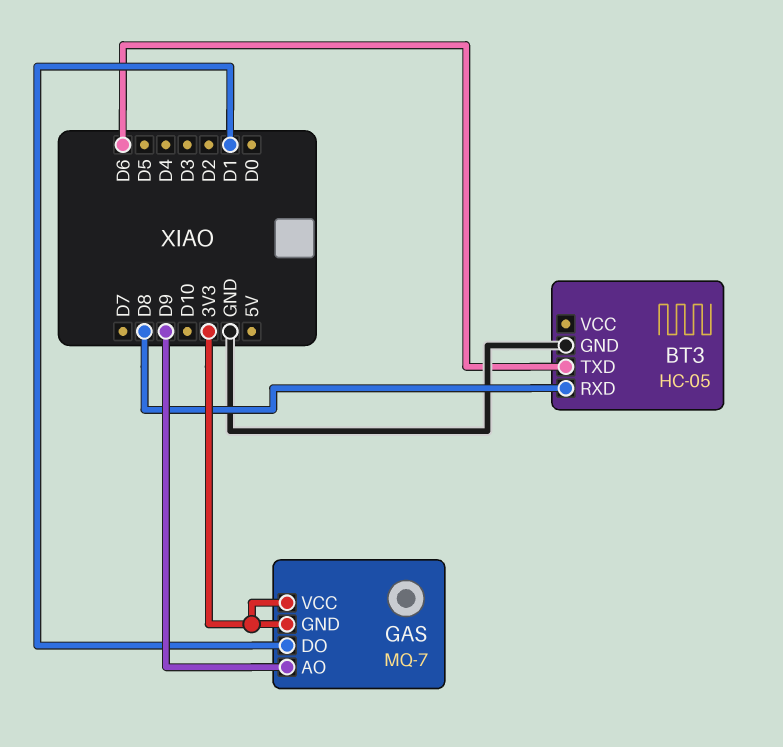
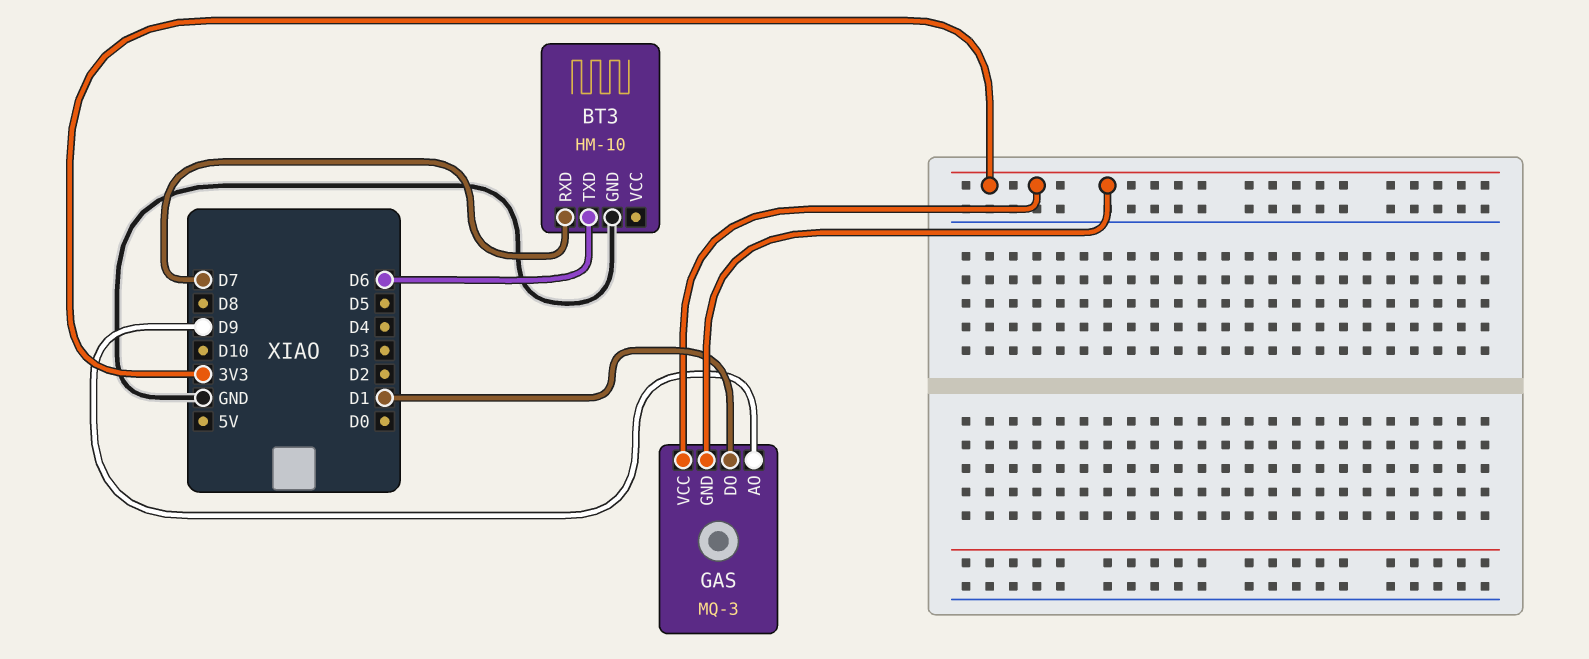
BT3: HC-05 -> HM-10
BT3 pin RXD: D8 -> D7
GAS: MQ-7 -> MQ-3

